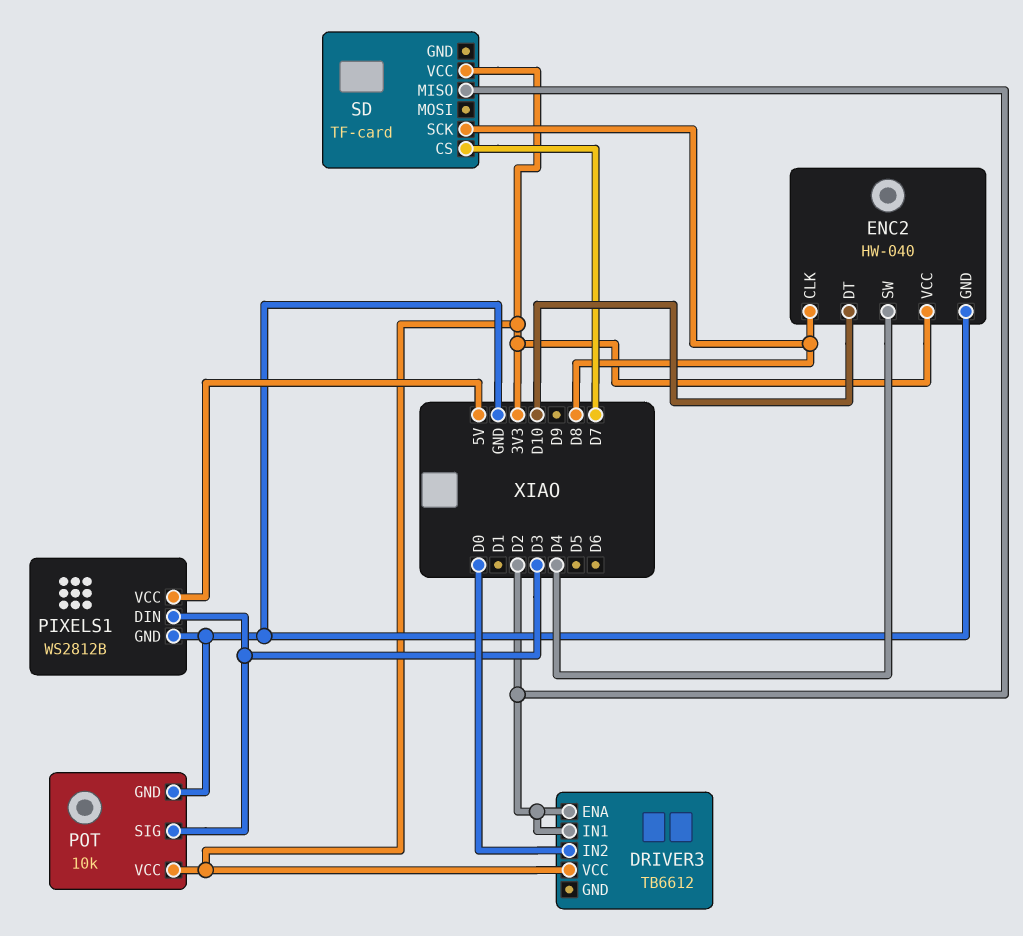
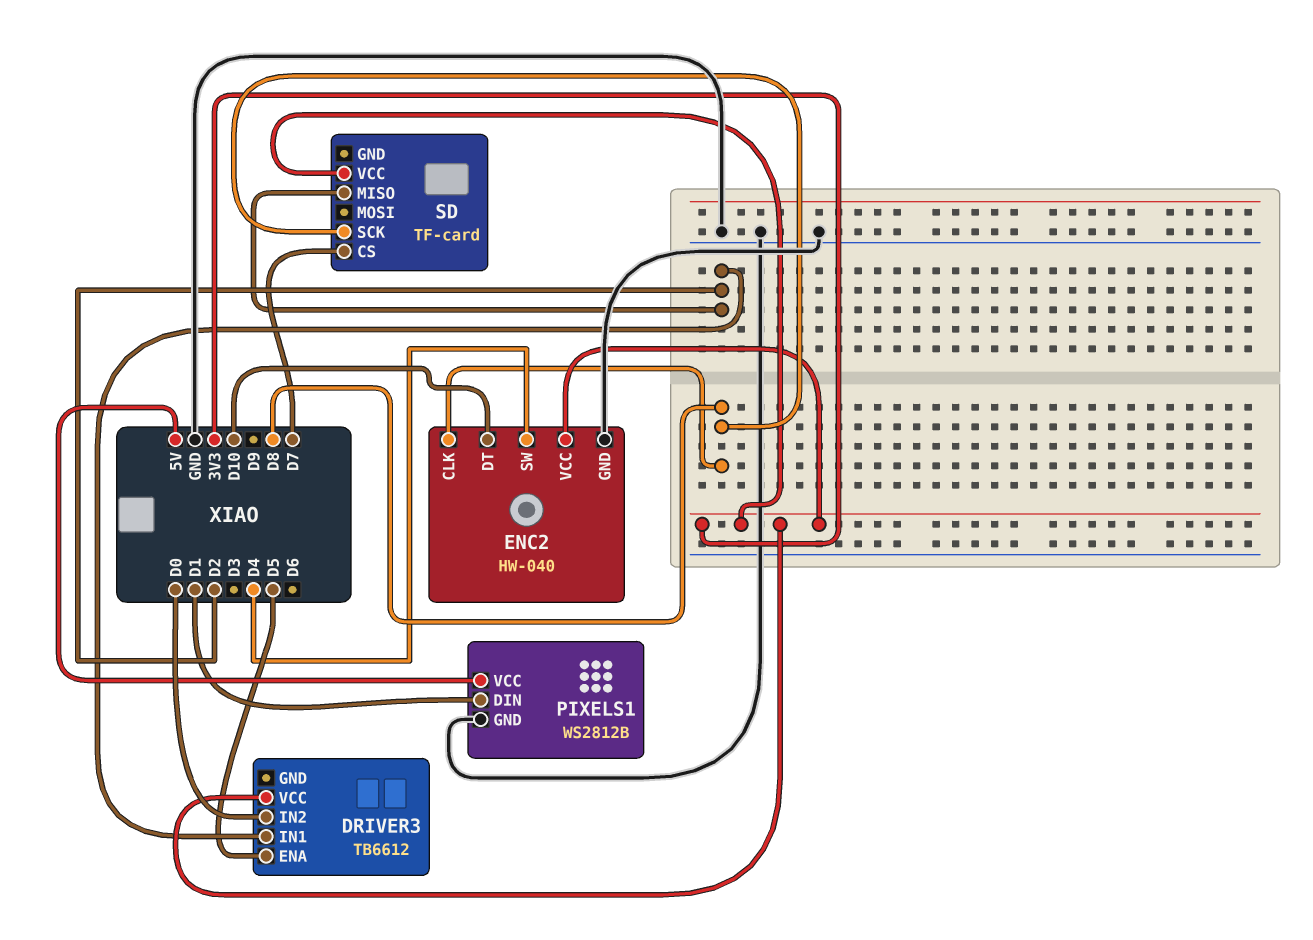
DRIVER3 pin ENA: D2 -> D5
PIXELS1 pin DIN: D3 -> D1
POT: 10k -> none
POT pin GND: GND -> none
POT pin SIG: D3 -> none
POT pin VCC: 3V3 -> none

